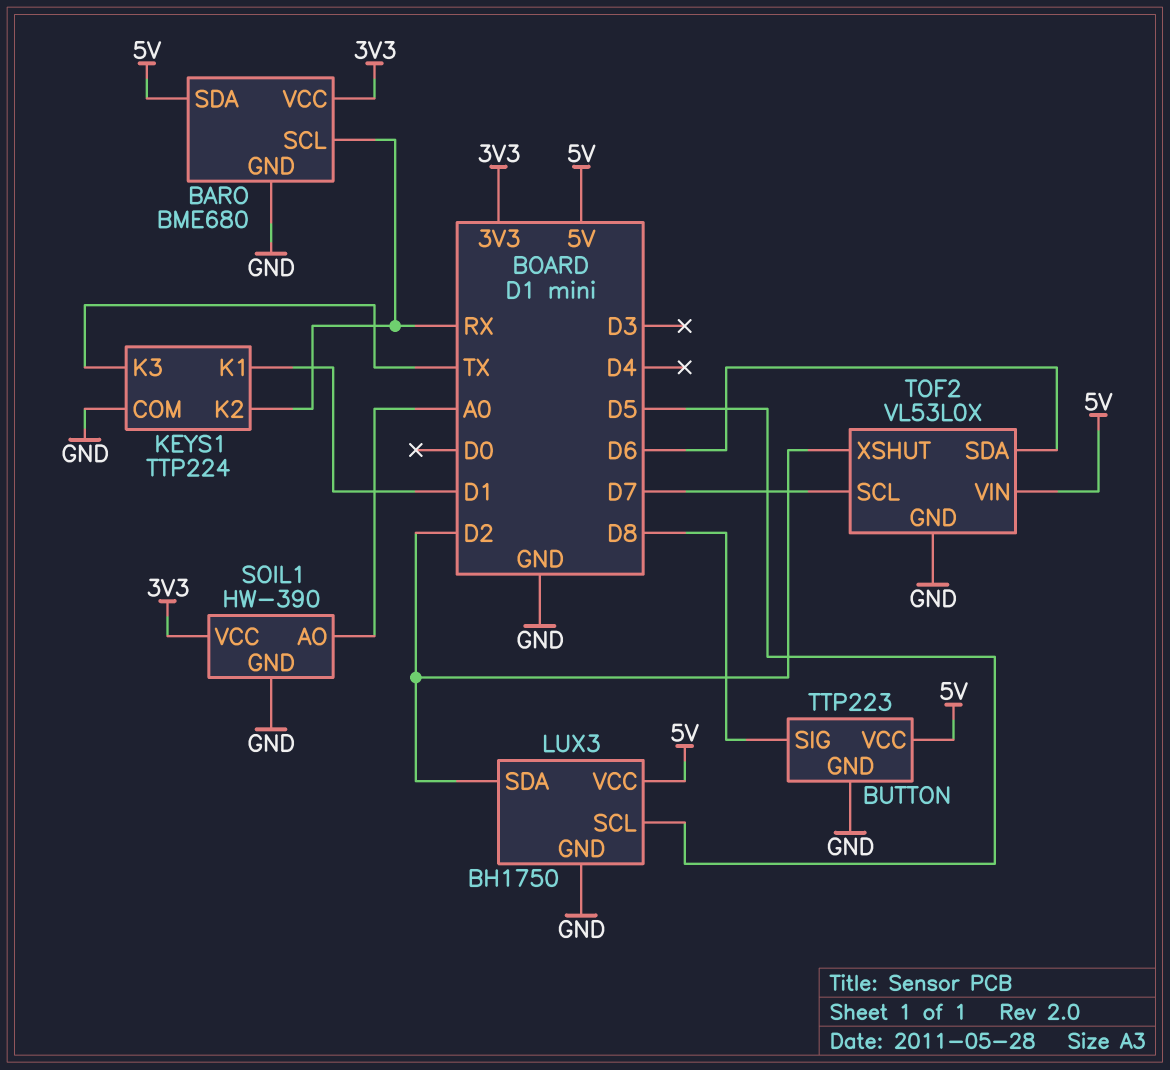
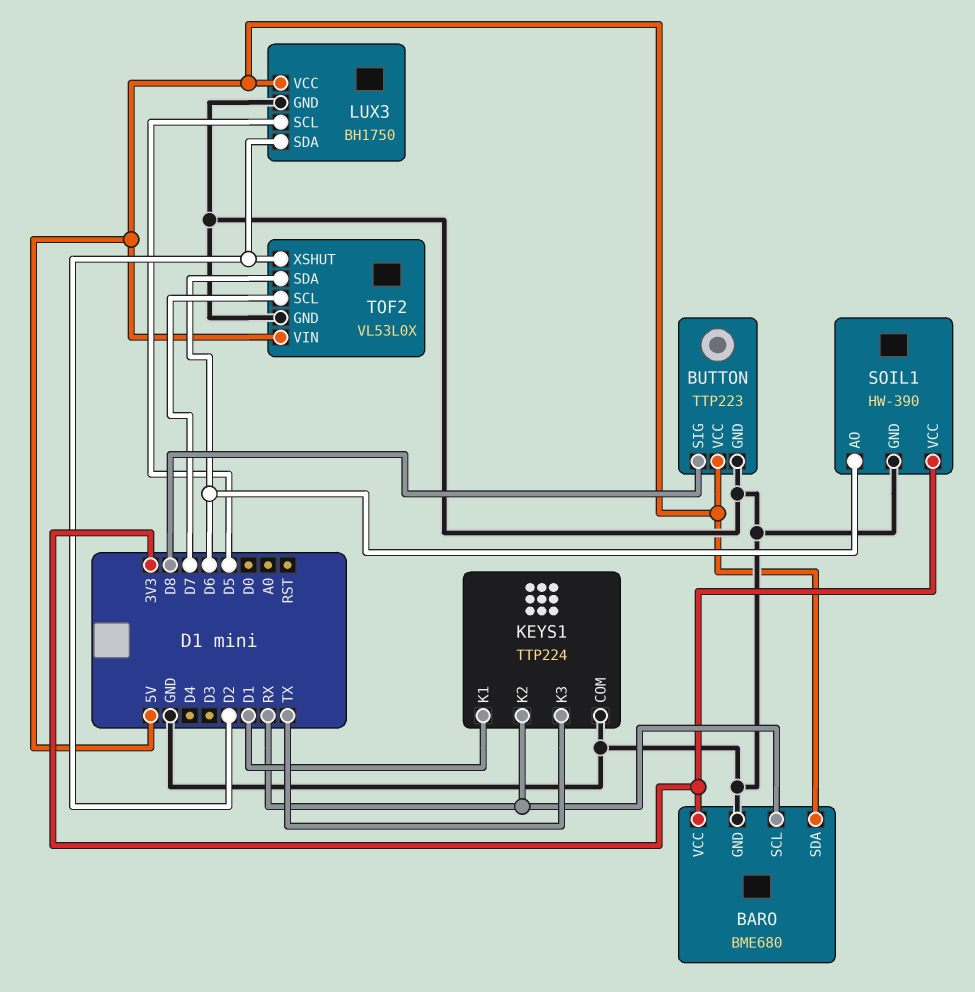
SOIL1 pin AO: A0 -> D6

